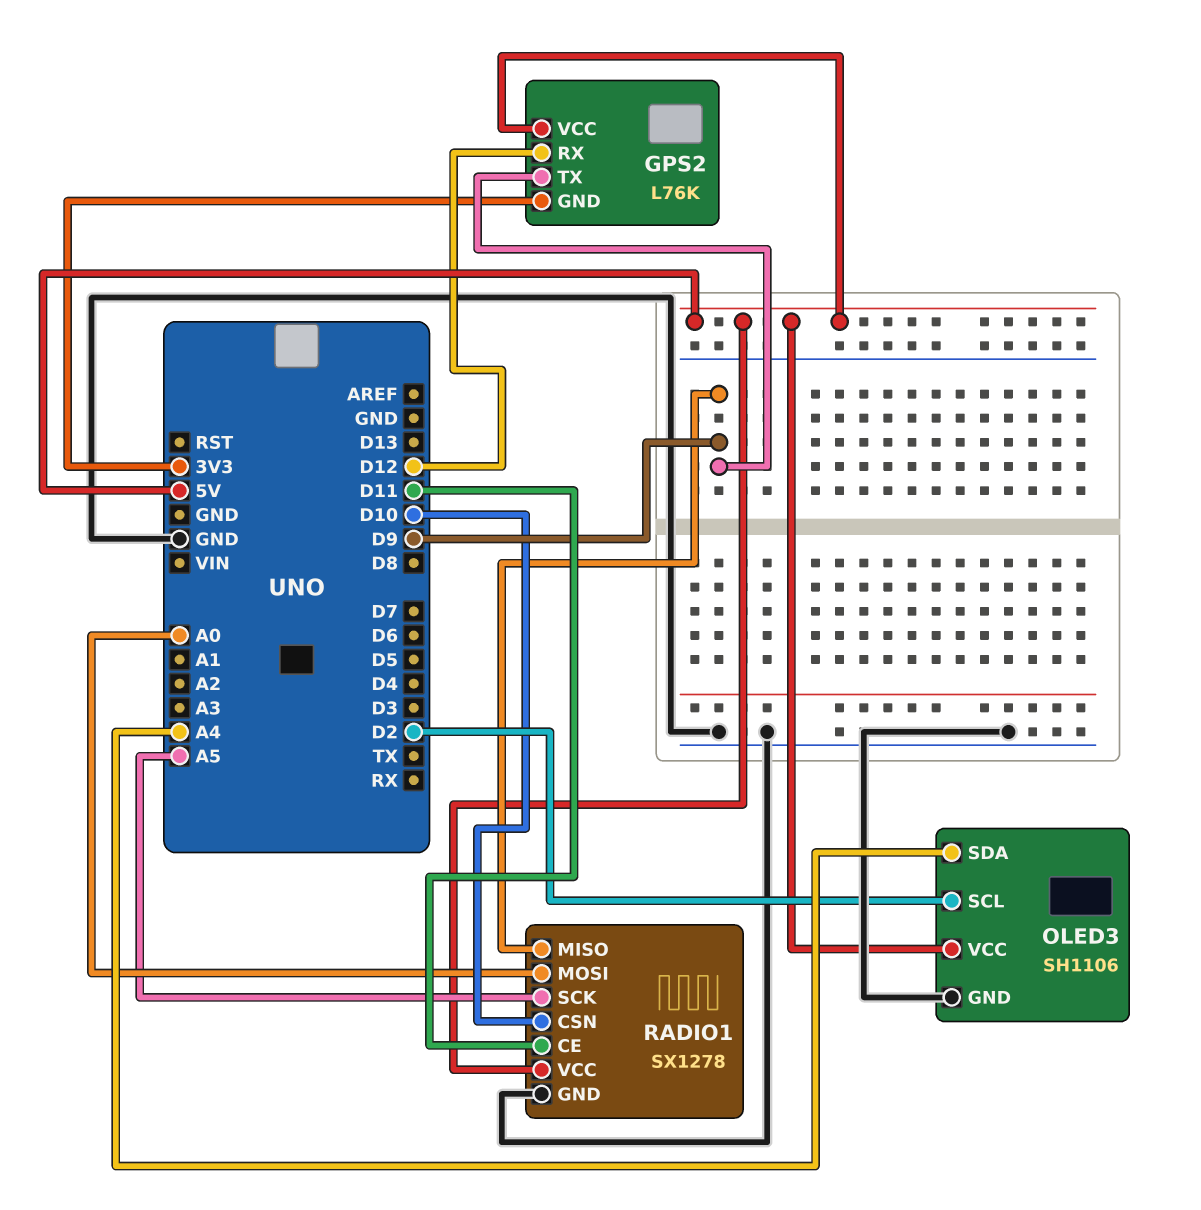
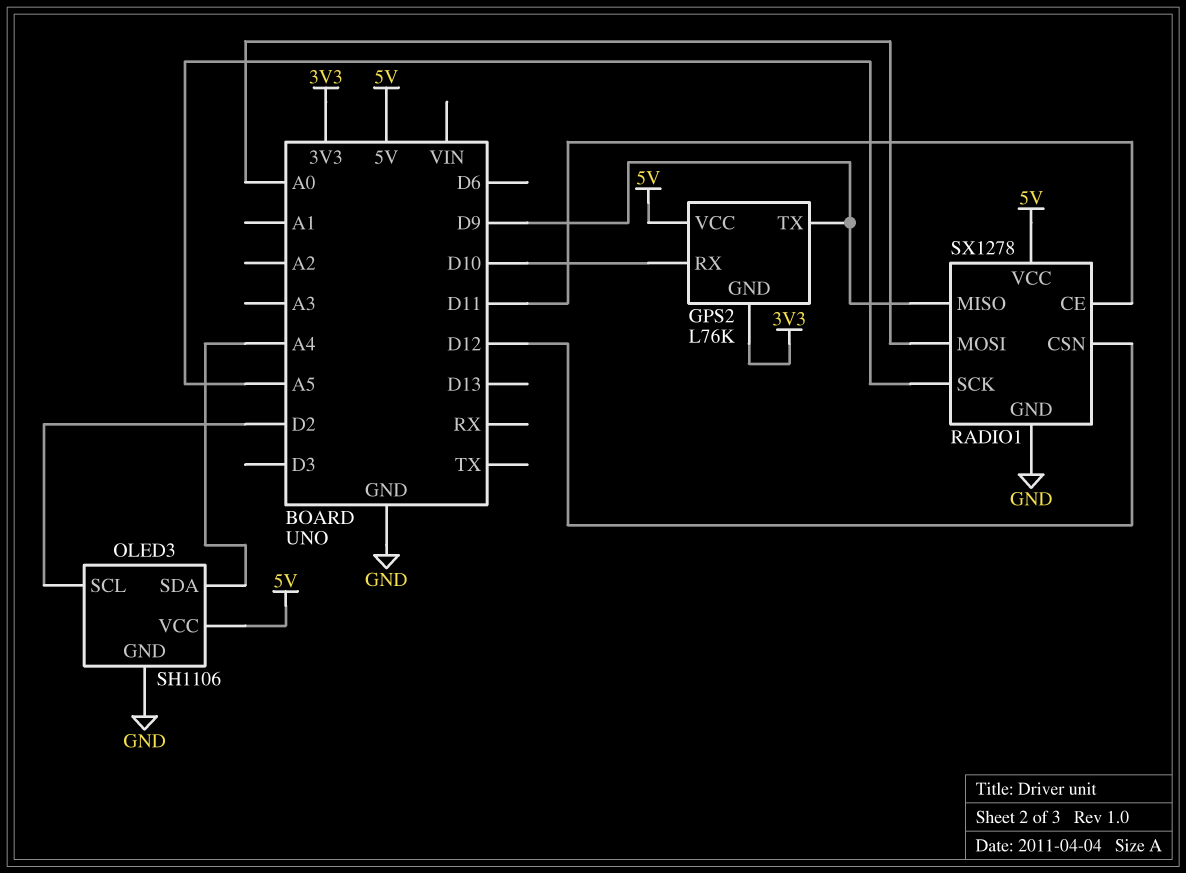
GPS2 pin RX: D12 -> D10
RADIO1 pin CSN: D10 -> D12

